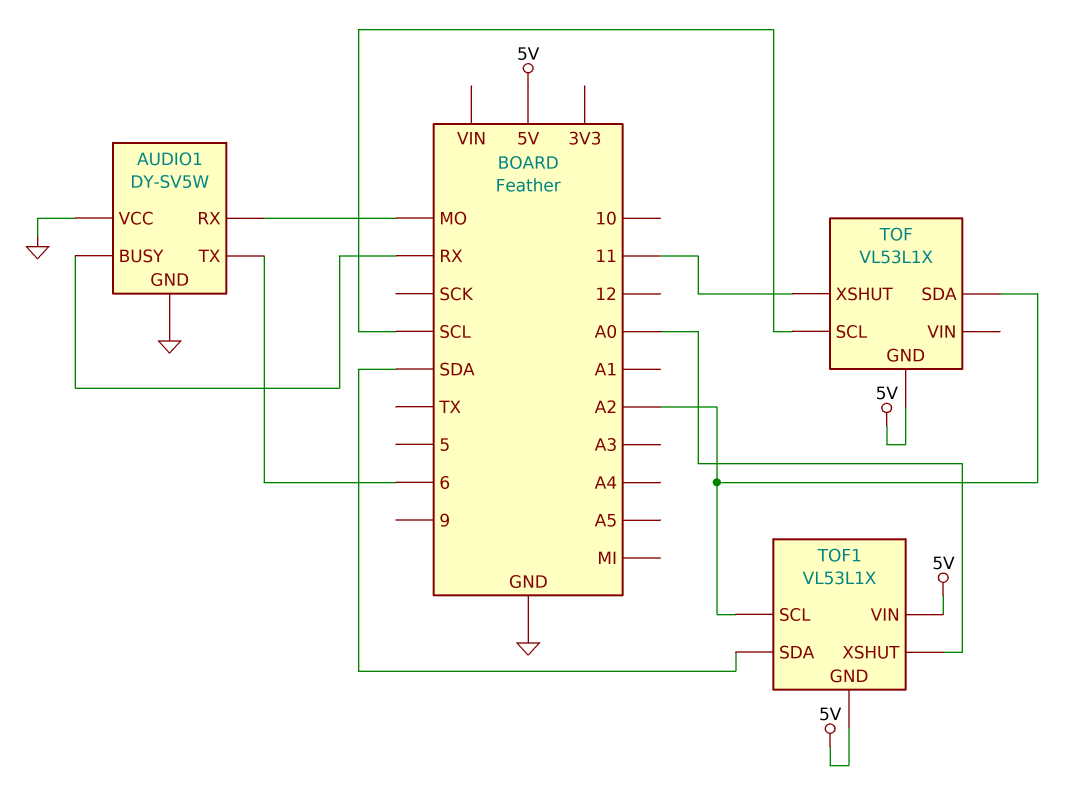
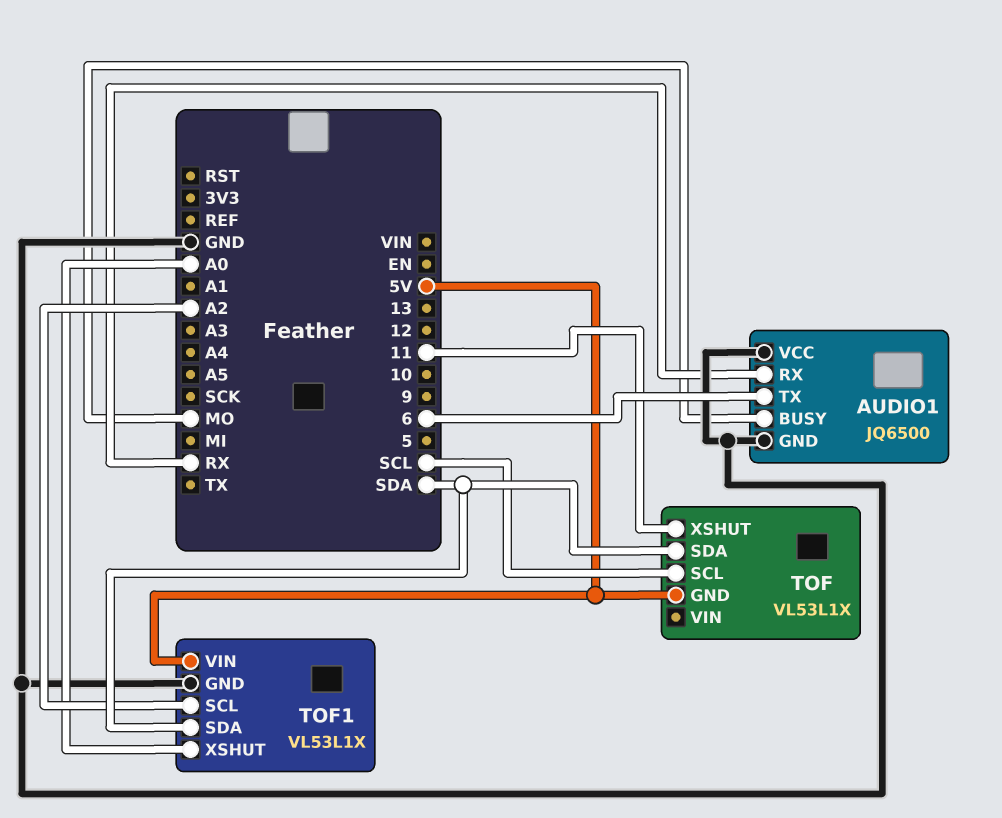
AUDIO1: DY-SV5W -> JQ6500
AUDIO1 pin BUSY: RX -> MO
AUDIO1 pin RX: MO -> RX
TOF pin SDA: A2 -> SDA
TOF1 pin GND: 5V -> GND

